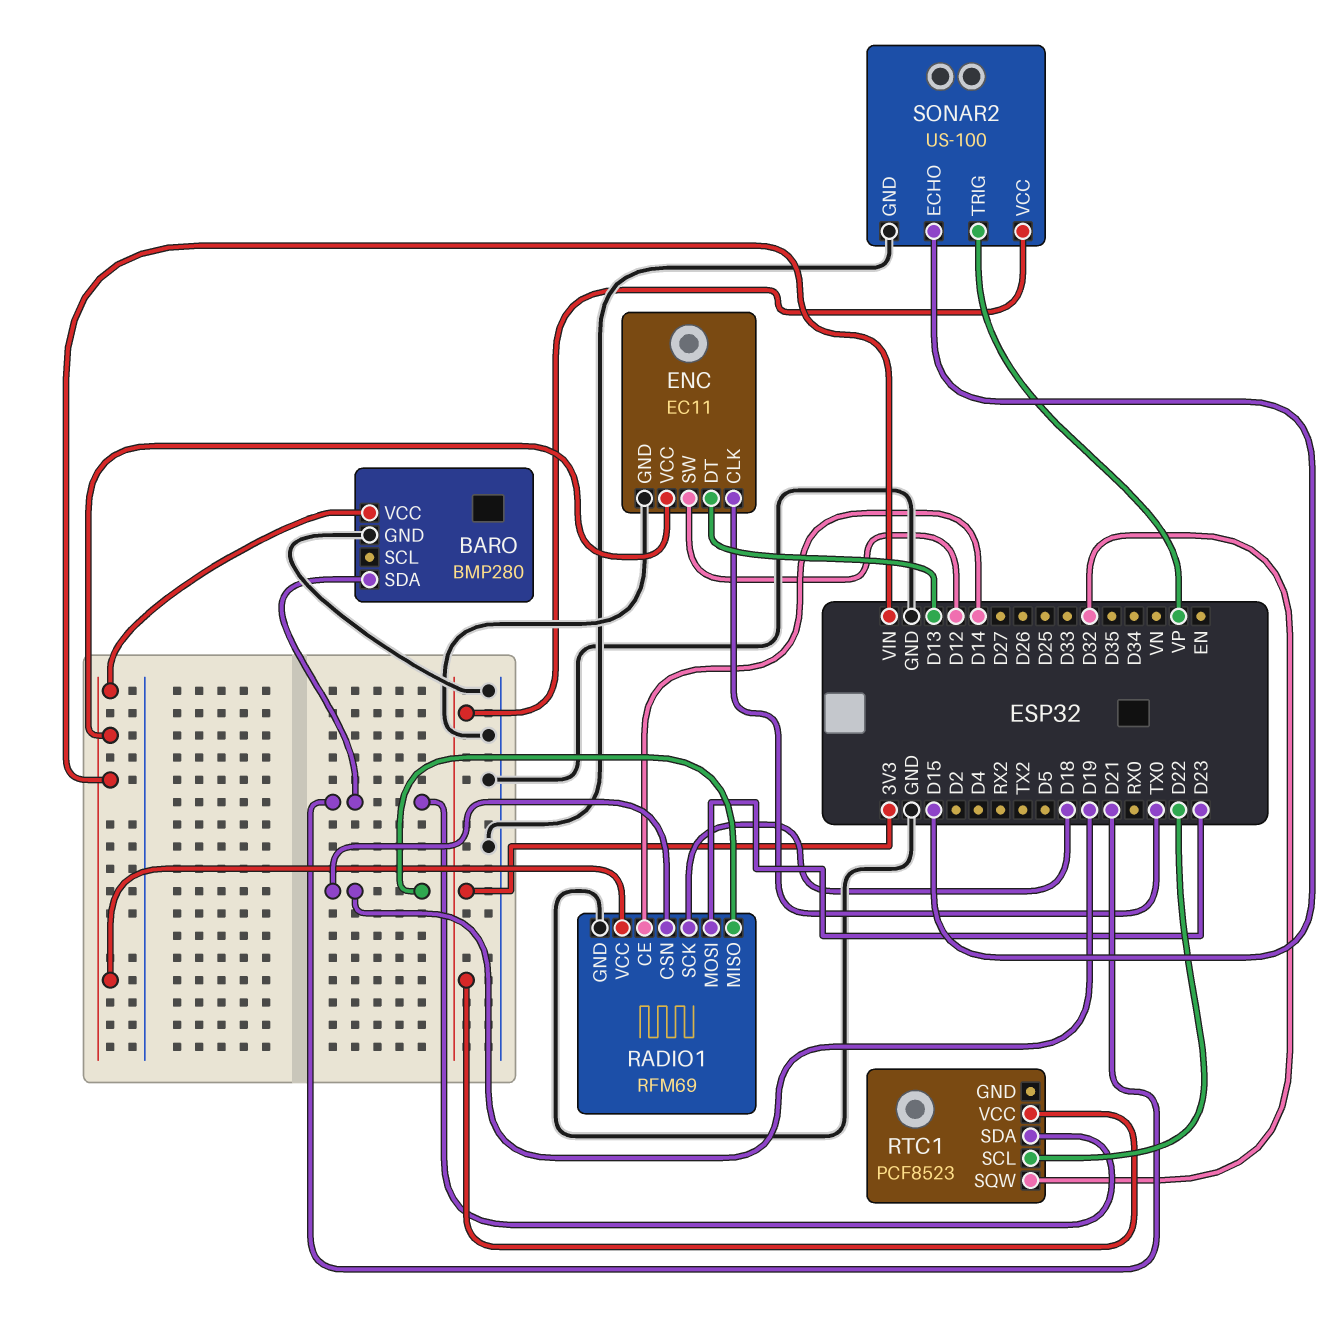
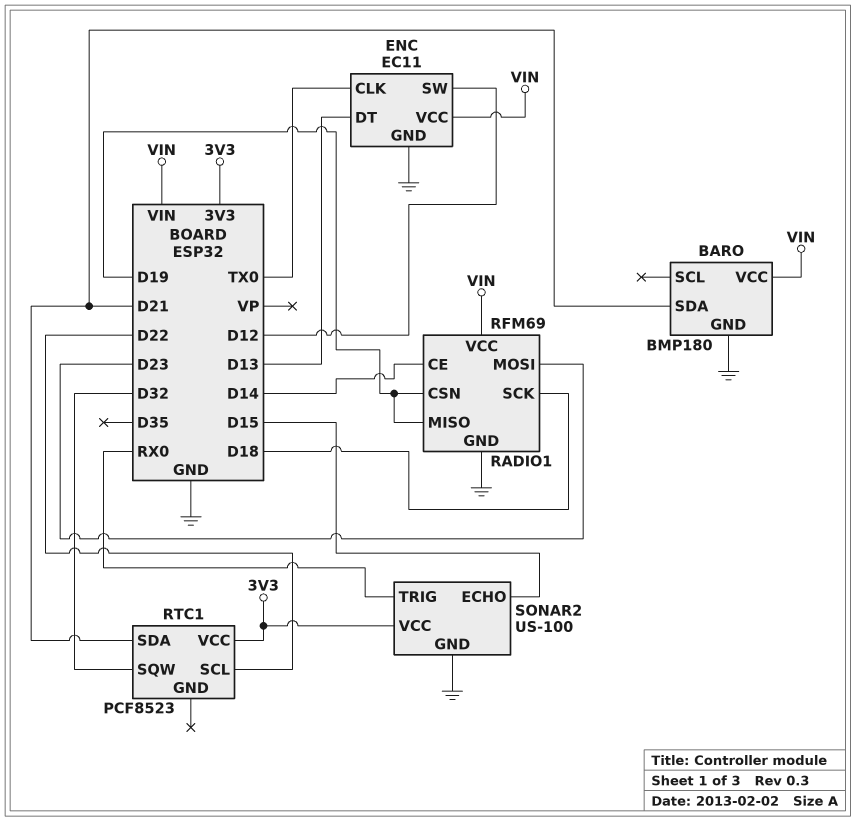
BARO: BMP280 -> BMP180
SONAR2 pin TRIG: VP -> RX0

